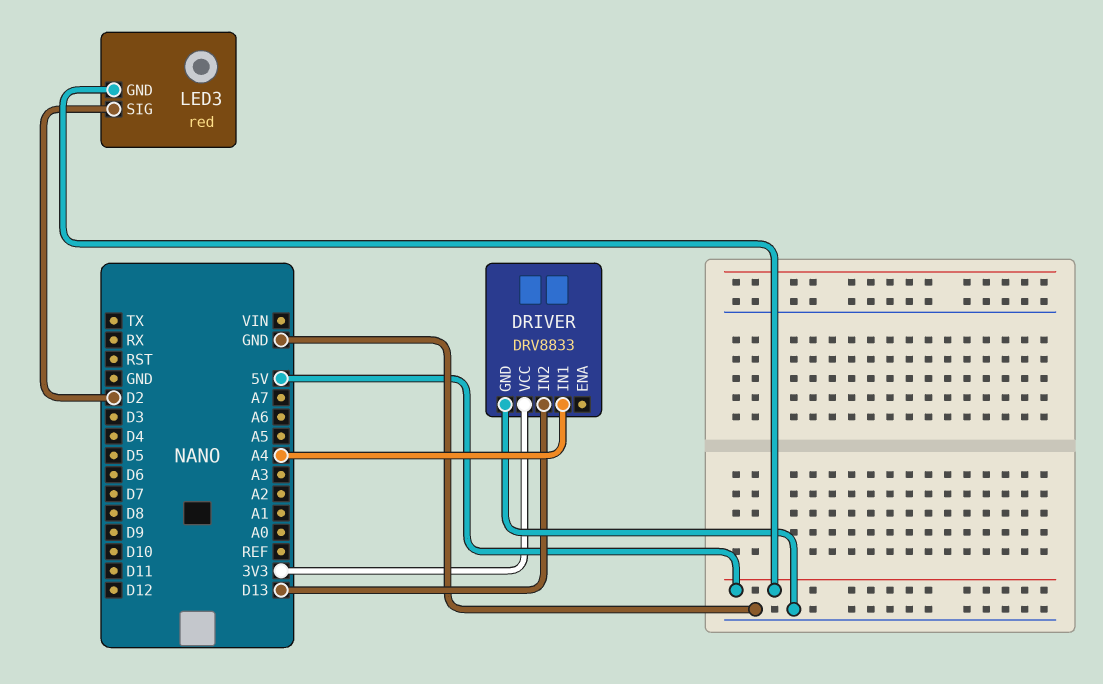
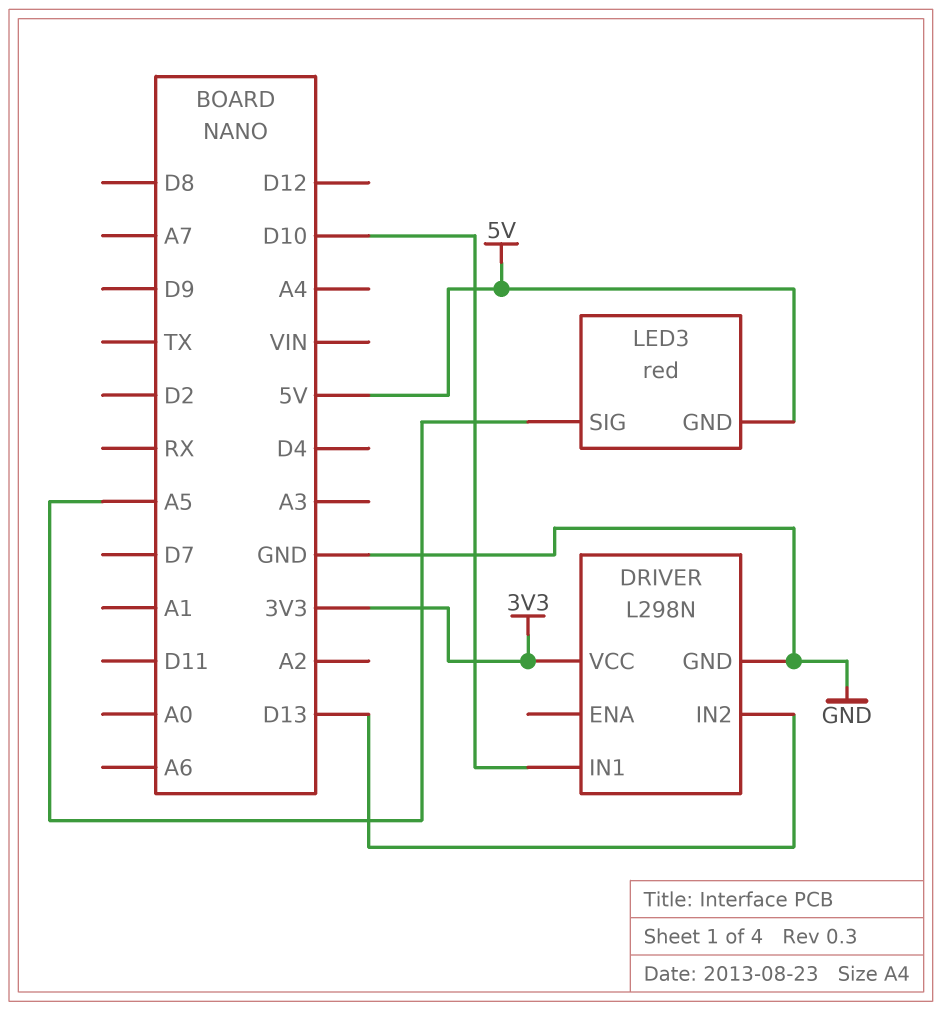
DRIVER: DRV8833 -> L298N
DRIVER pin IN1: A4 -> D10
LED3 pin SIG: D2 -> A5

